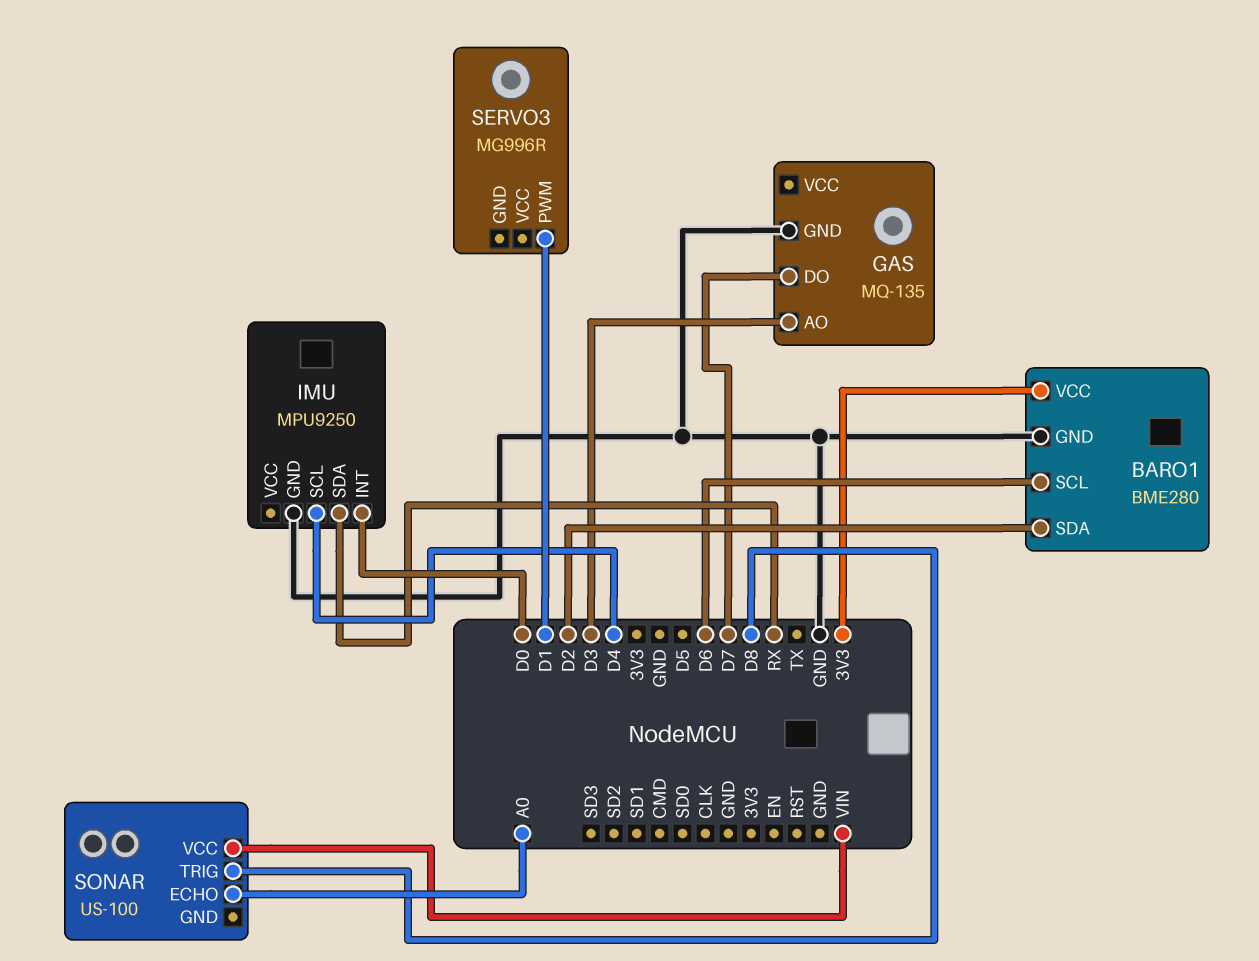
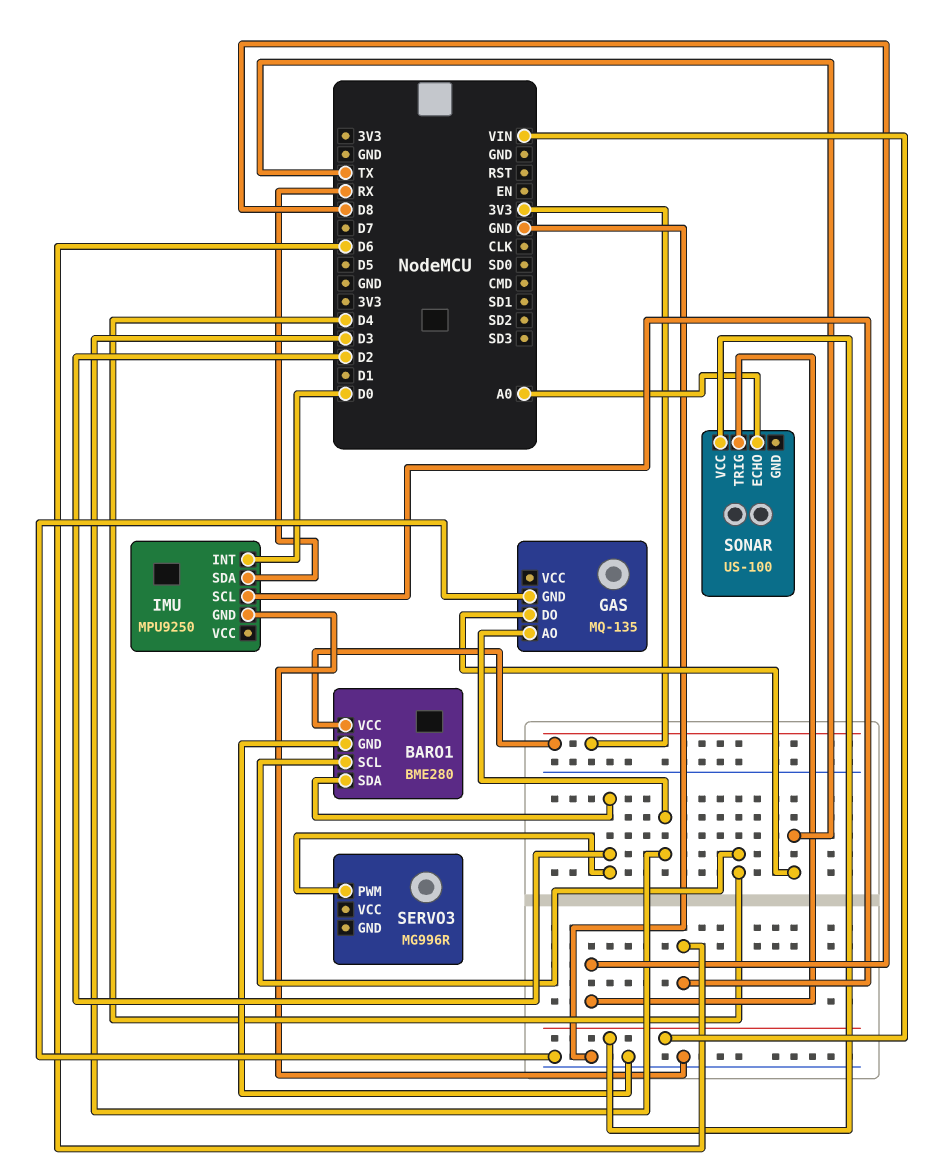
BARO1 pin SCL: D6 -> D4
GAS pin DO: D7 -> TX
IMU pin SCL: D4 -> D6
SERVO3 pin PWM: D1 -> D2

